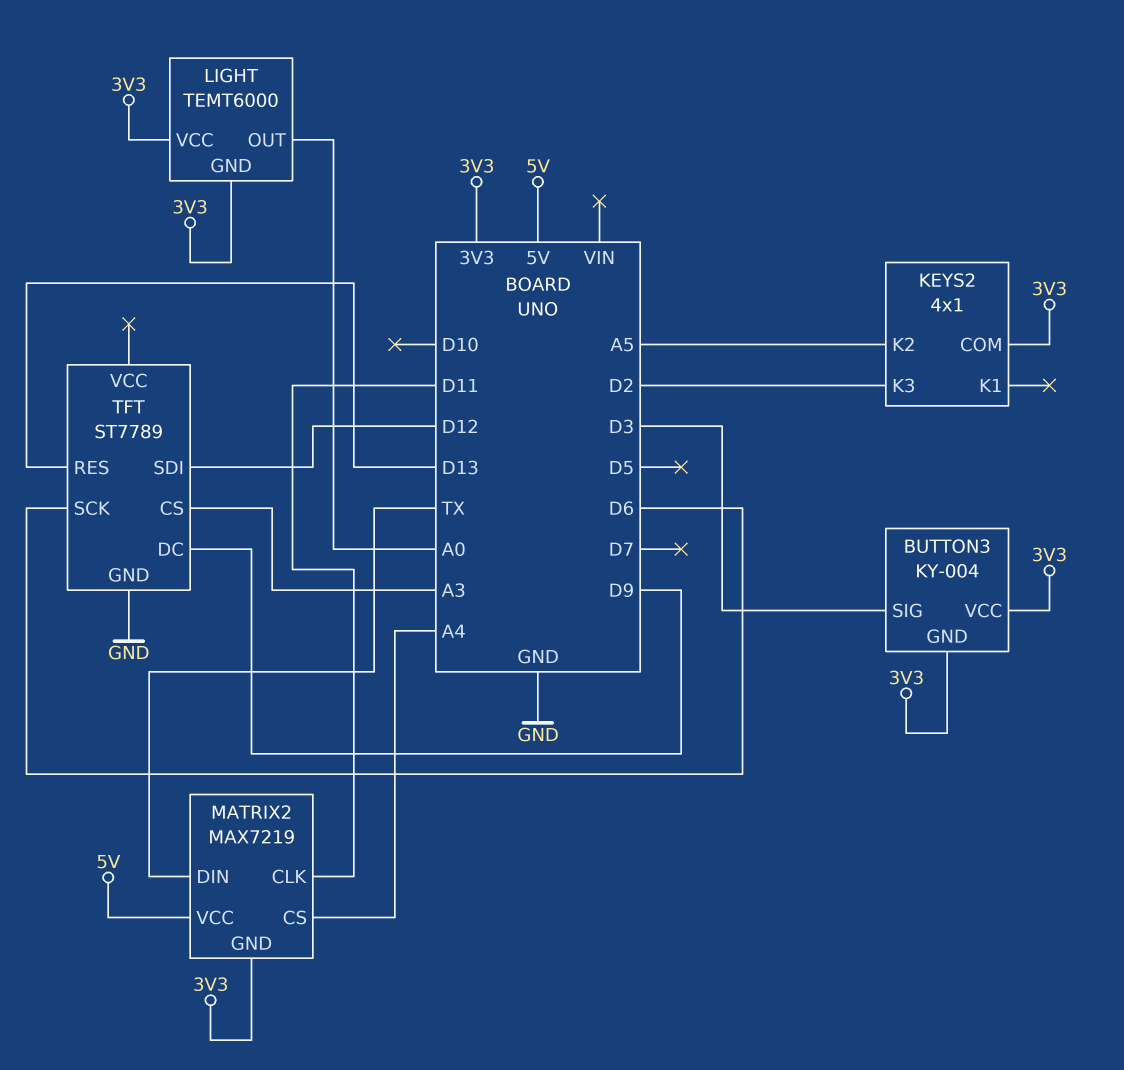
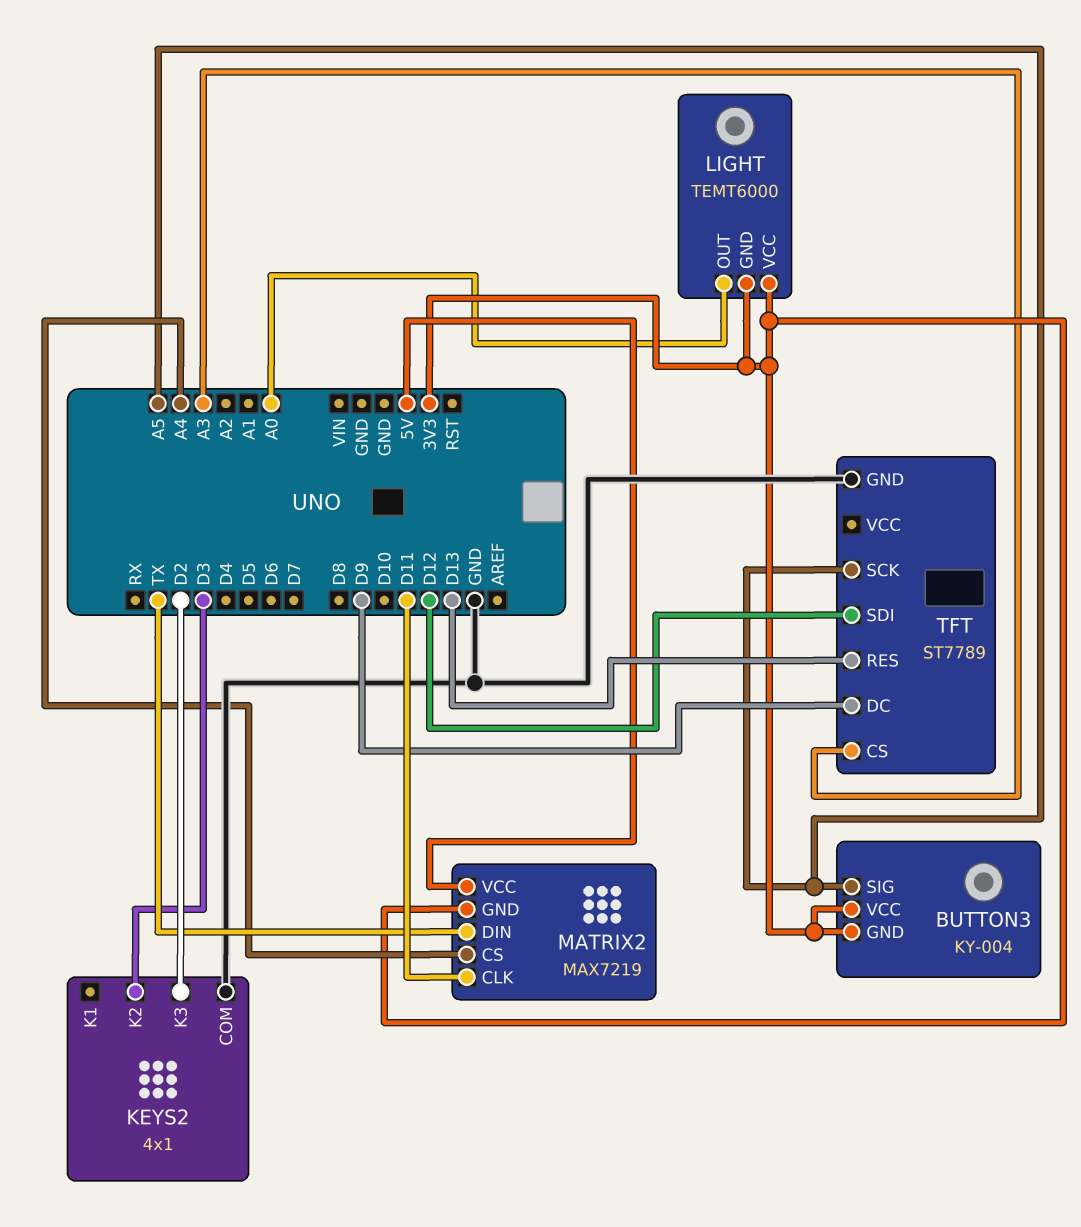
BUTTON3 pin SIG: D3 -> A5
KEYS2 pin COM: 3V3 -> GND
KEYS2 pin K2: A5 -> D3
TFT pin SCK: D6 -> A5

